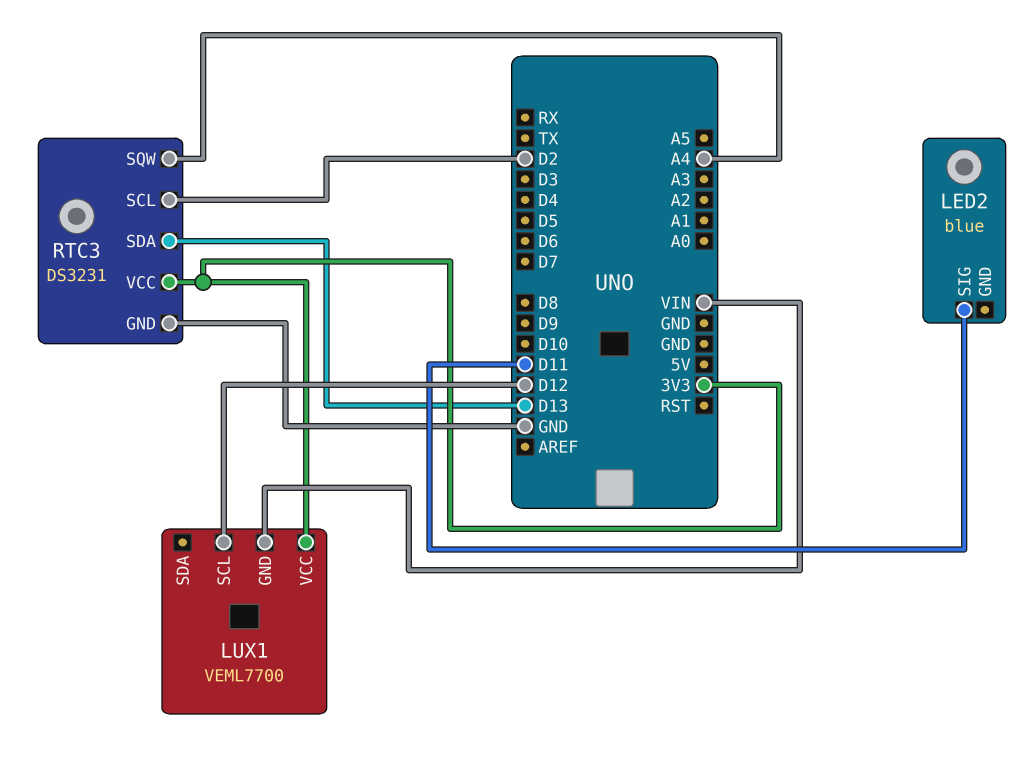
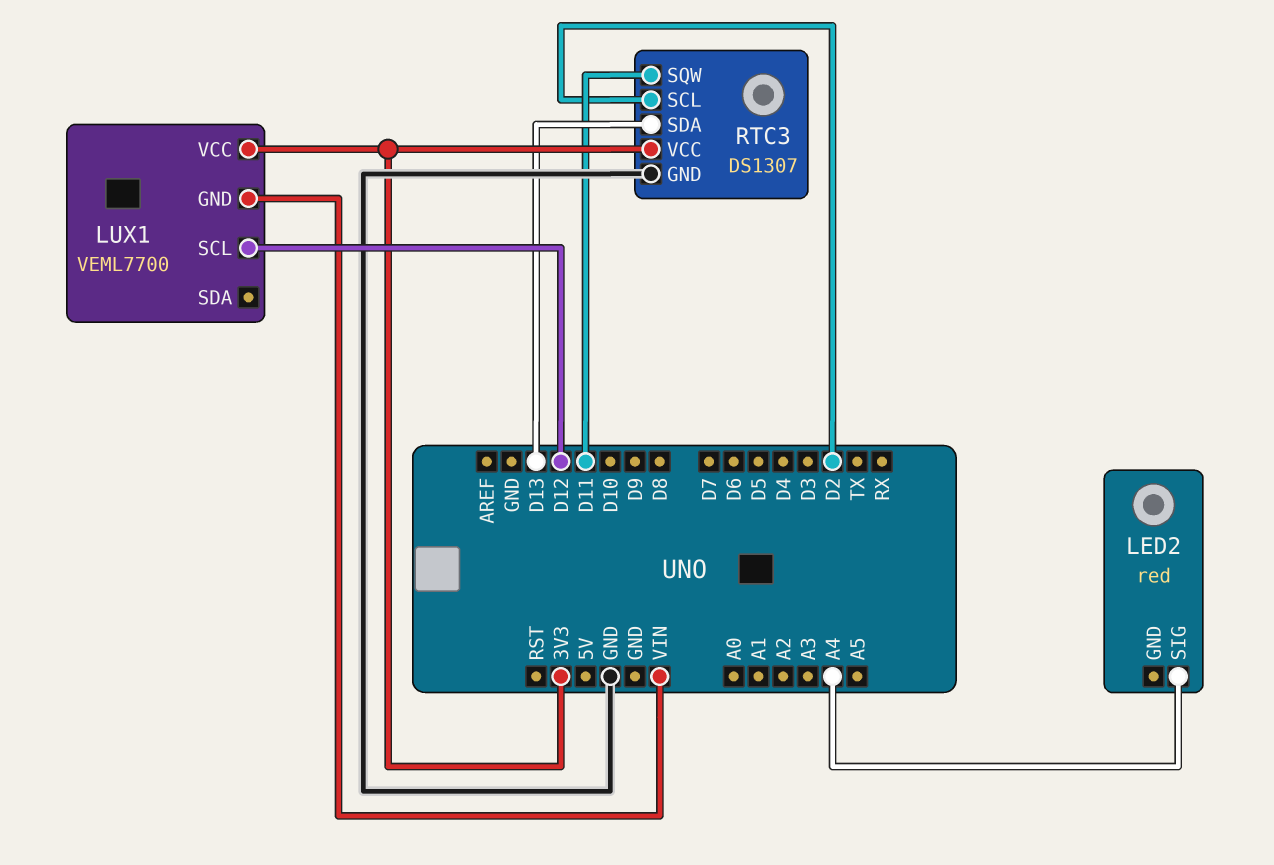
LED2: blue -> red
LED2 pin SIG: D11 -> A4
RTC3: DS3231 -> DS1307
RTC3 pin SQW: A4 -> D11

